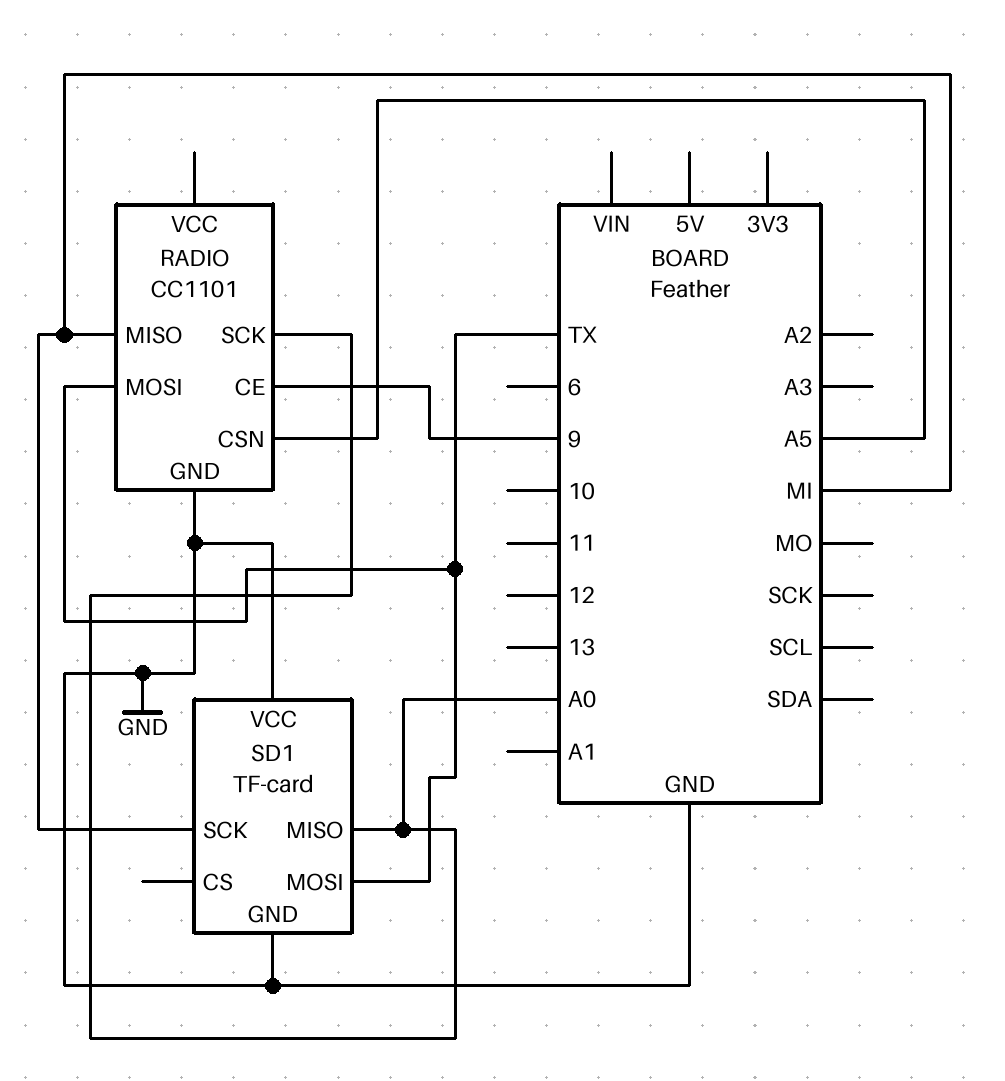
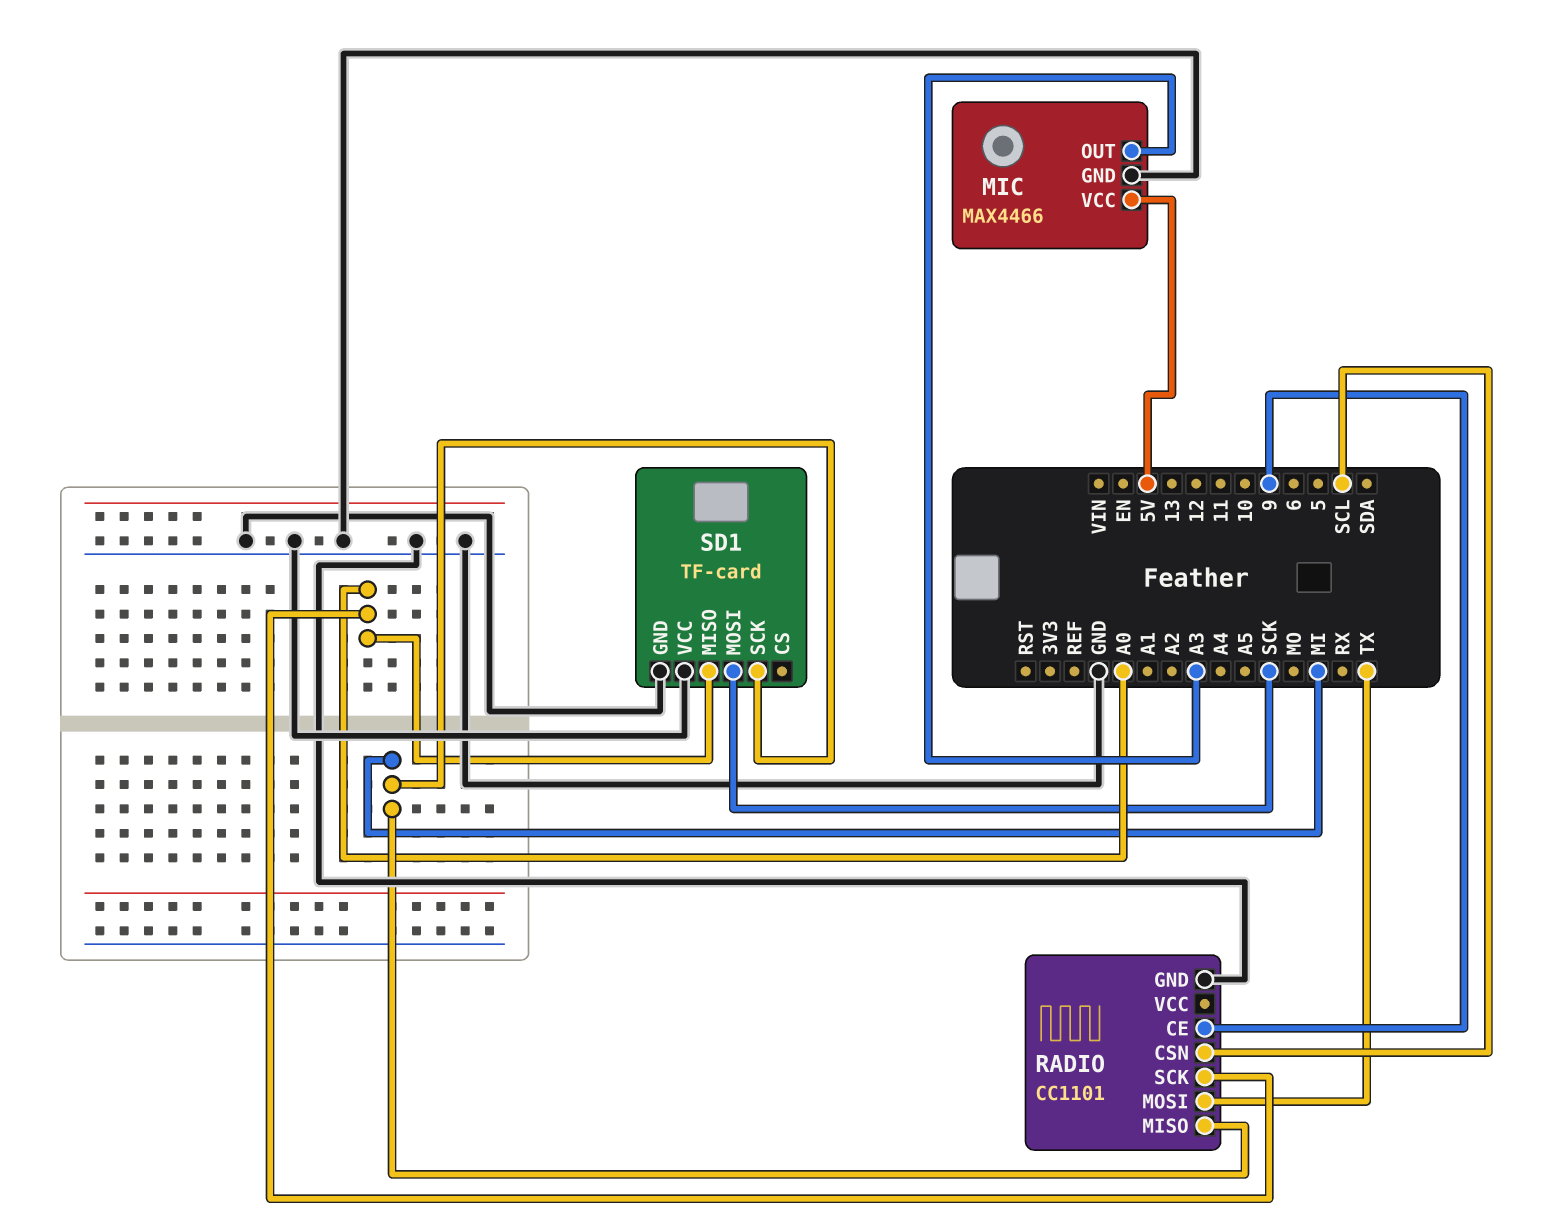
MIC: none -> MAX4466
MIC pin GND: none -> GND
MIC pin OUT: none -> A3
MIC pin VCC: none -> 5V
RADIO pin CSN: A5 -> SCL
SD1 pin MOSI: TX -> SCK

